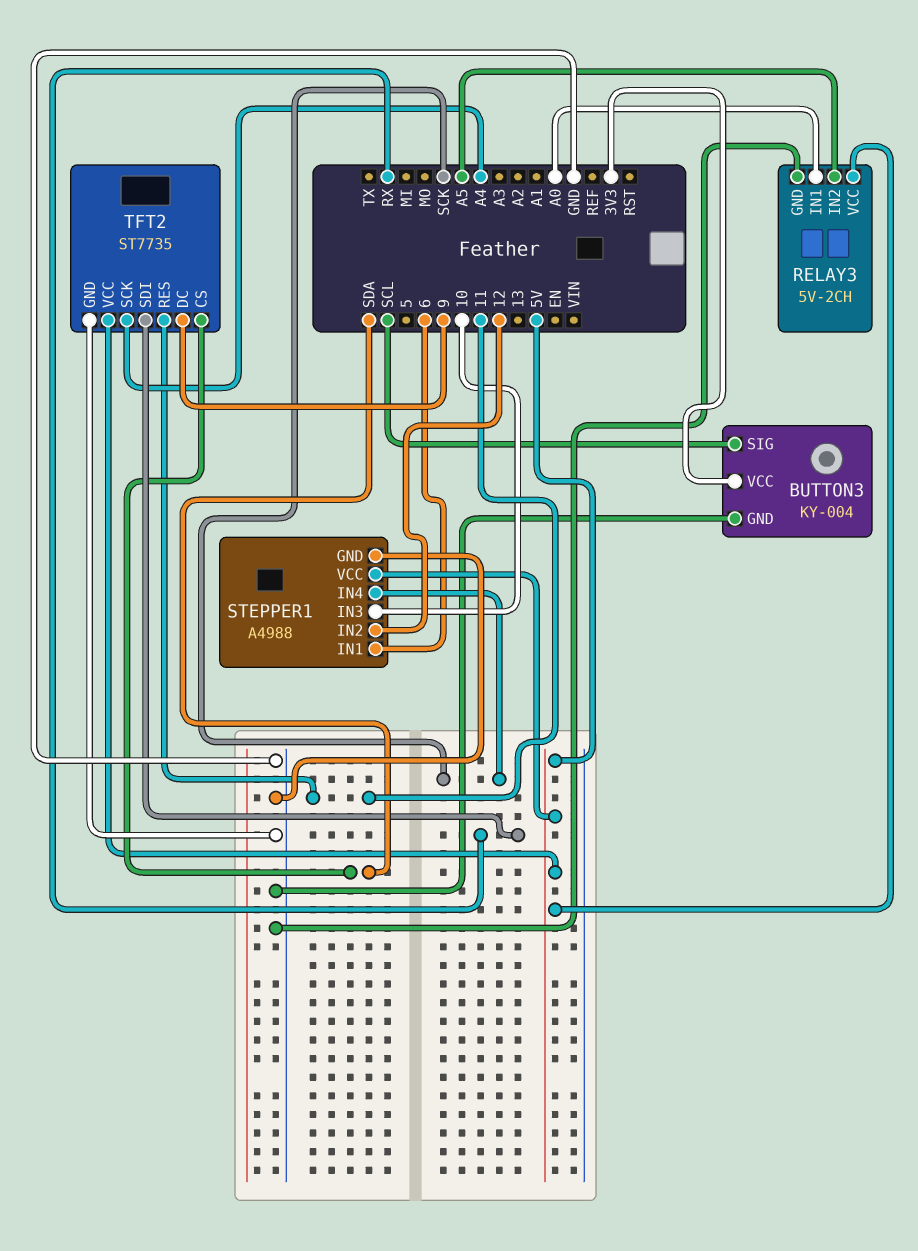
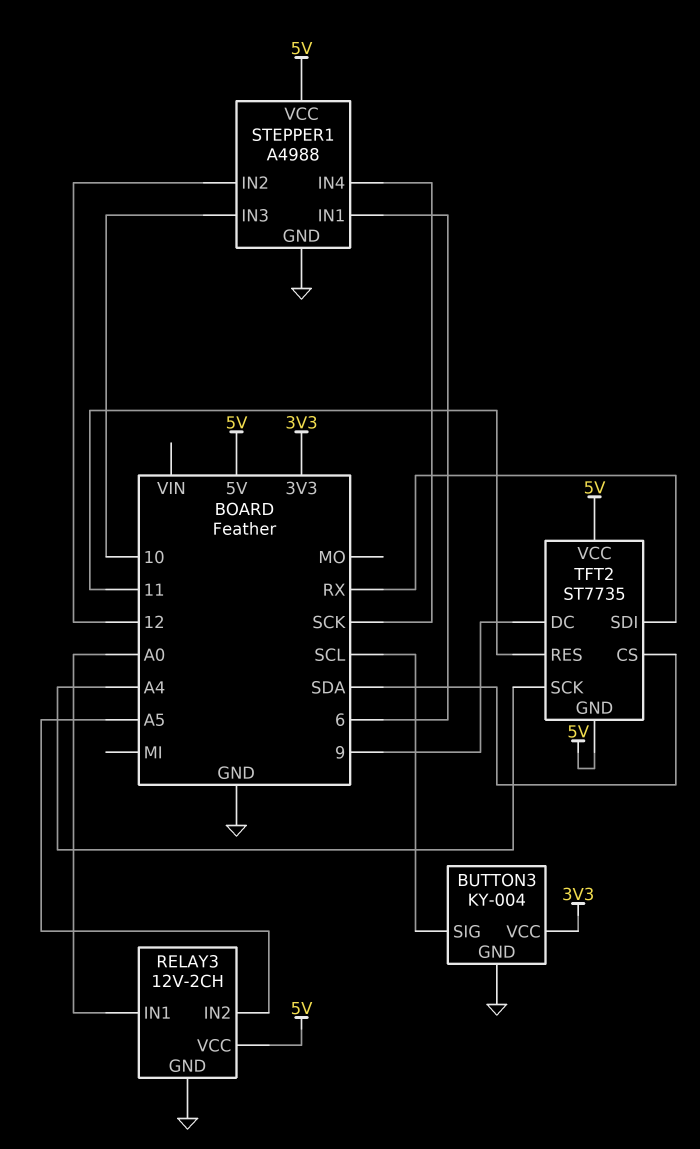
RELAY3: 5V-2CH -> 12V-2CH
TFT2 pin GND: GND -> 5V

